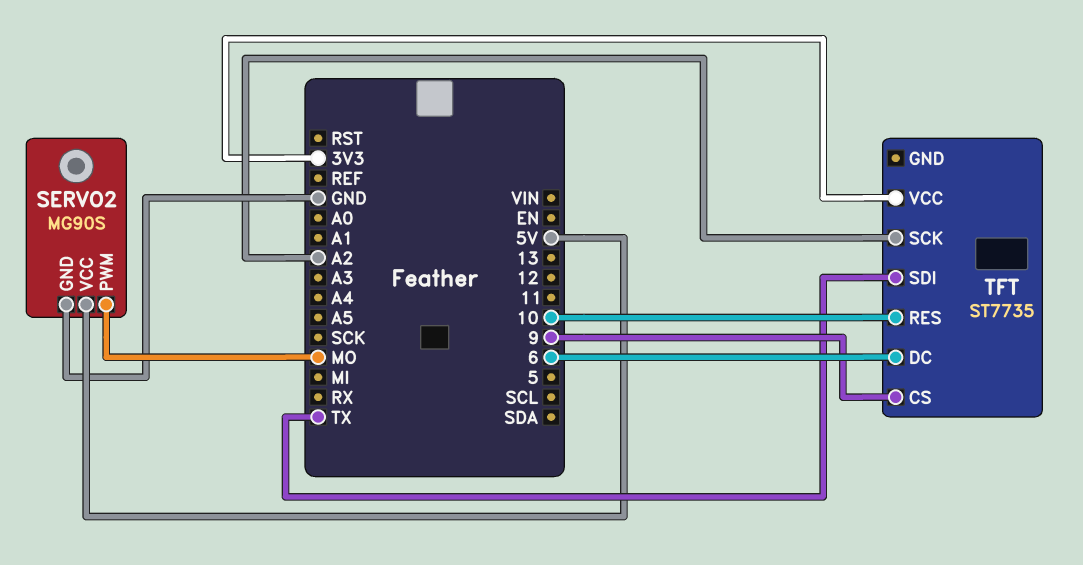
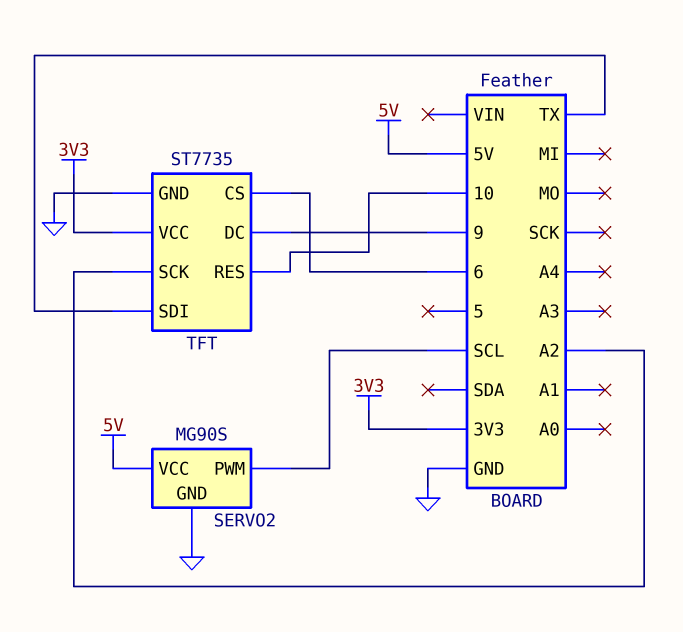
SERVO2 pin PWM: MO -> SCL
TFT pin CS: 9 -> 6
TFT pin DC: 6 -> 9
TFT pin GND: none -> GND

